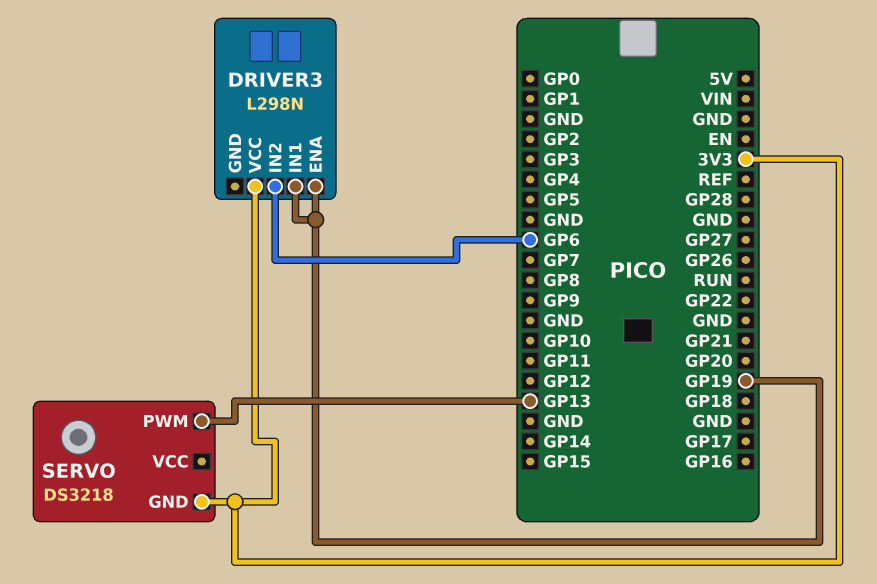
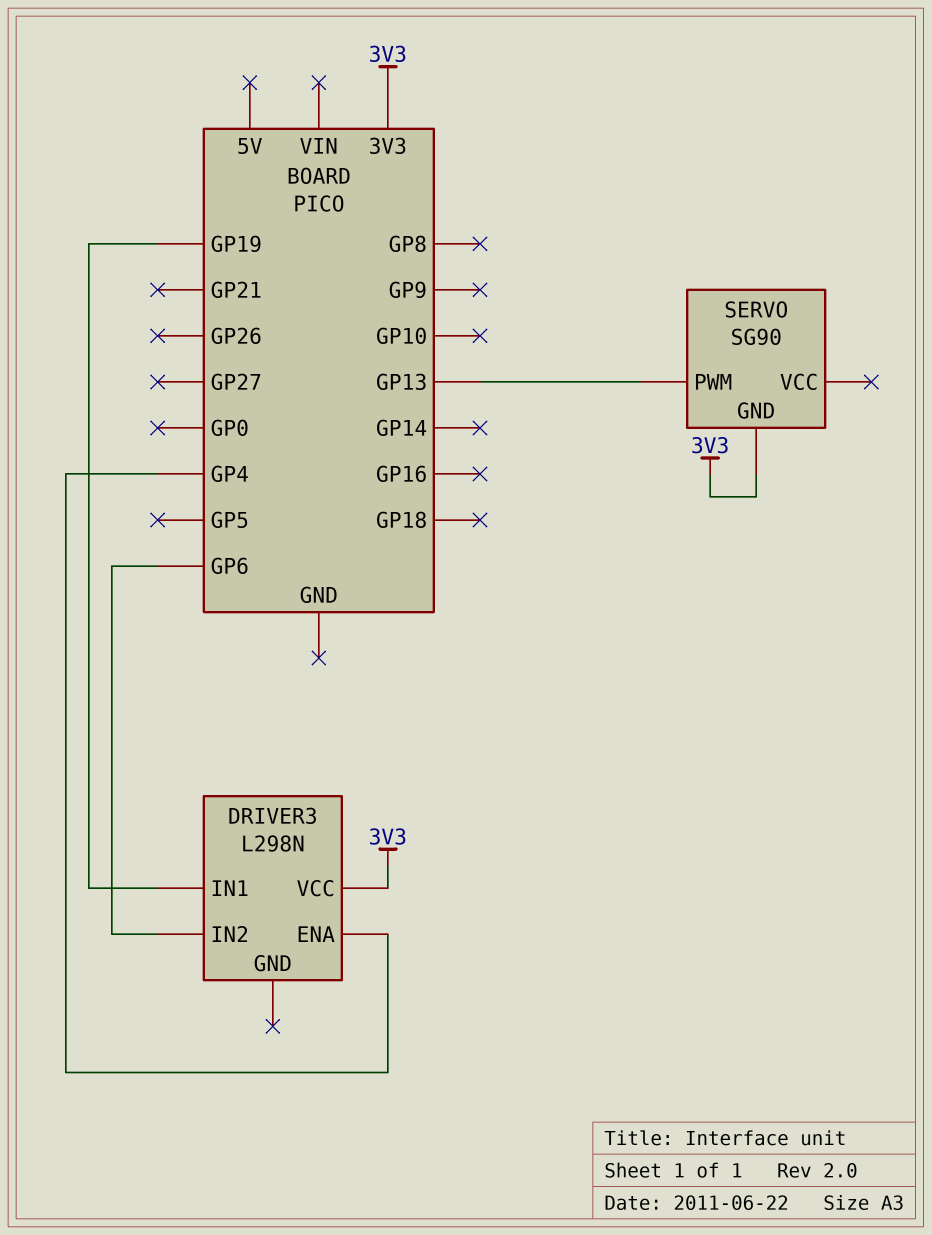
DRIVER3 pin ENA: GP19 -> GP4
SERVO: DS3218 -> SG90

